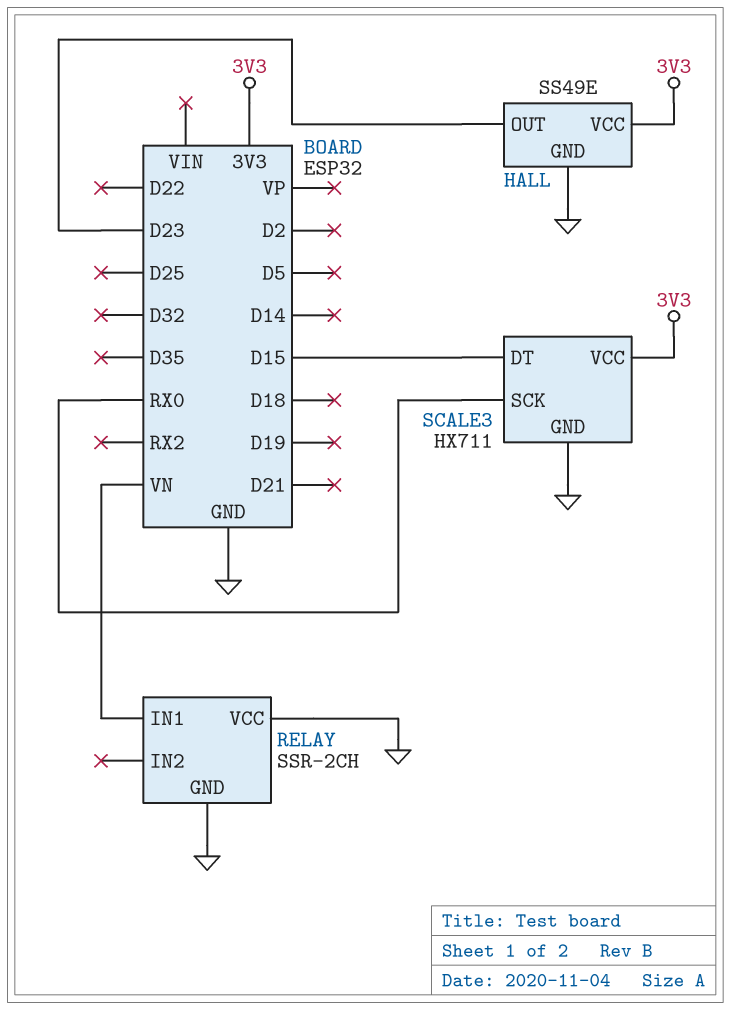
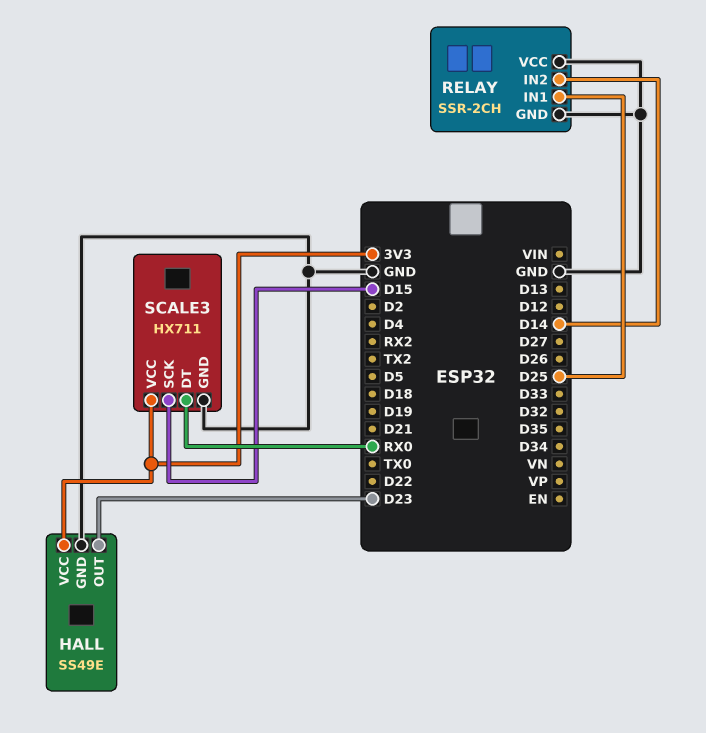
RELAY pin IN1: VN -> D25
RELAY pin IN2: none -> D14
SCALE3 pin DT: D15 -> RX0
SCALE3 pin SCK: RX0 -> D15

